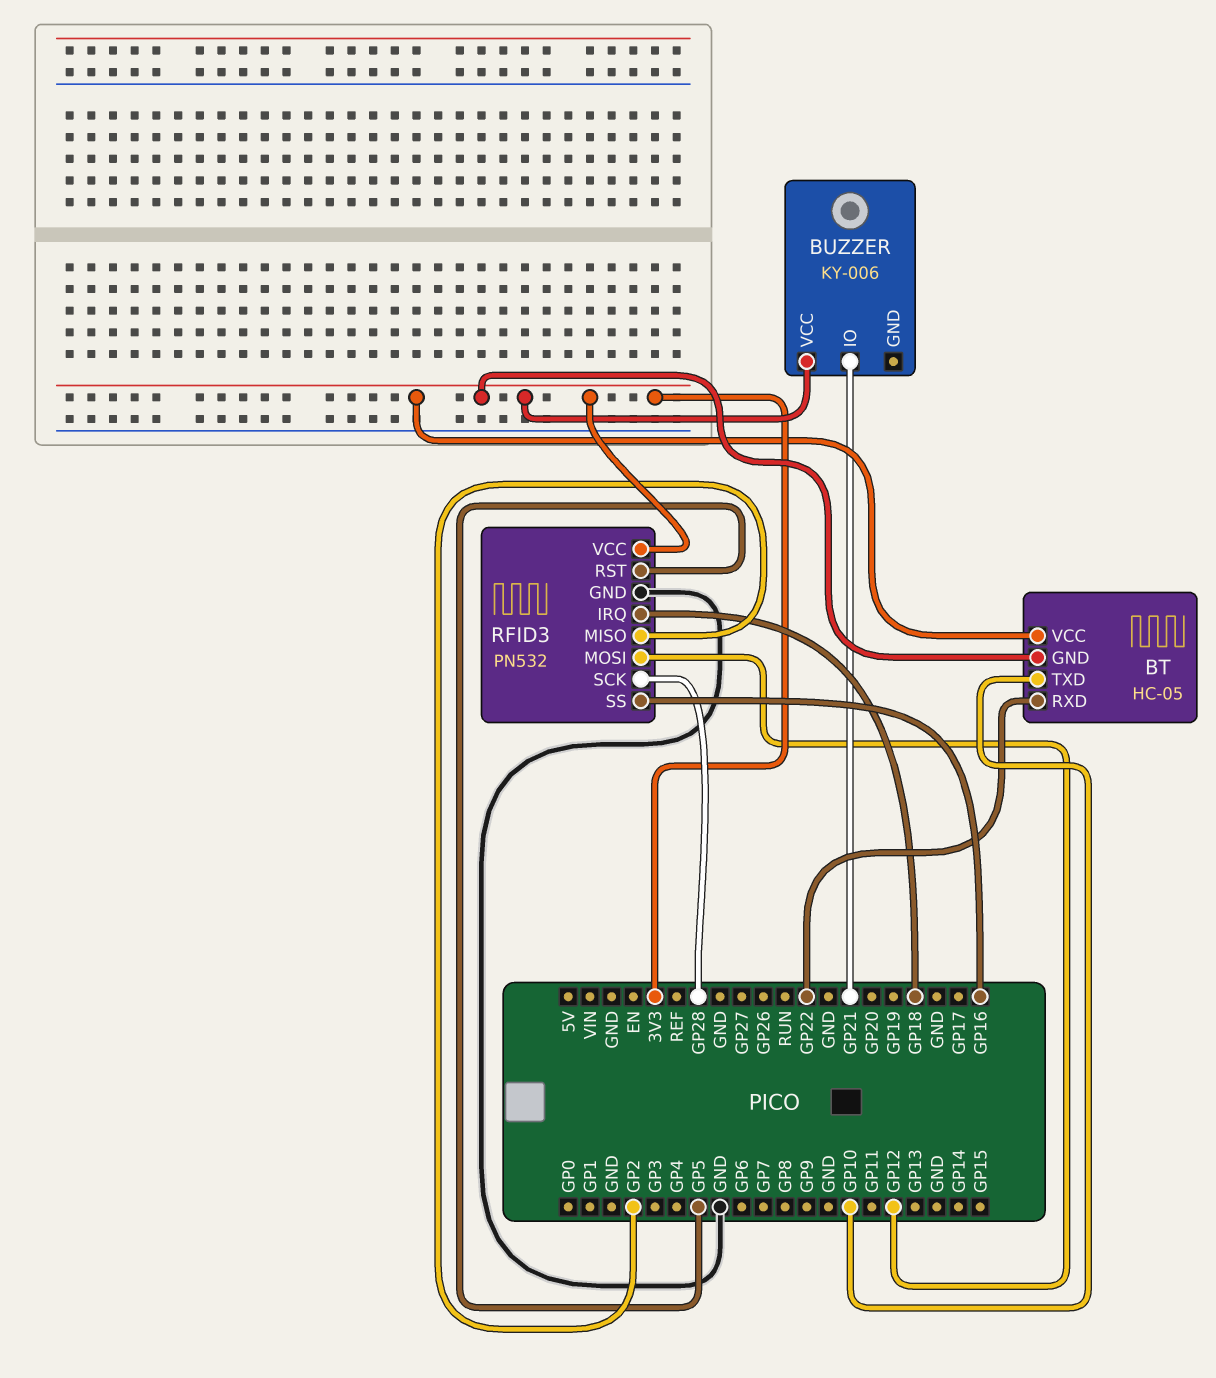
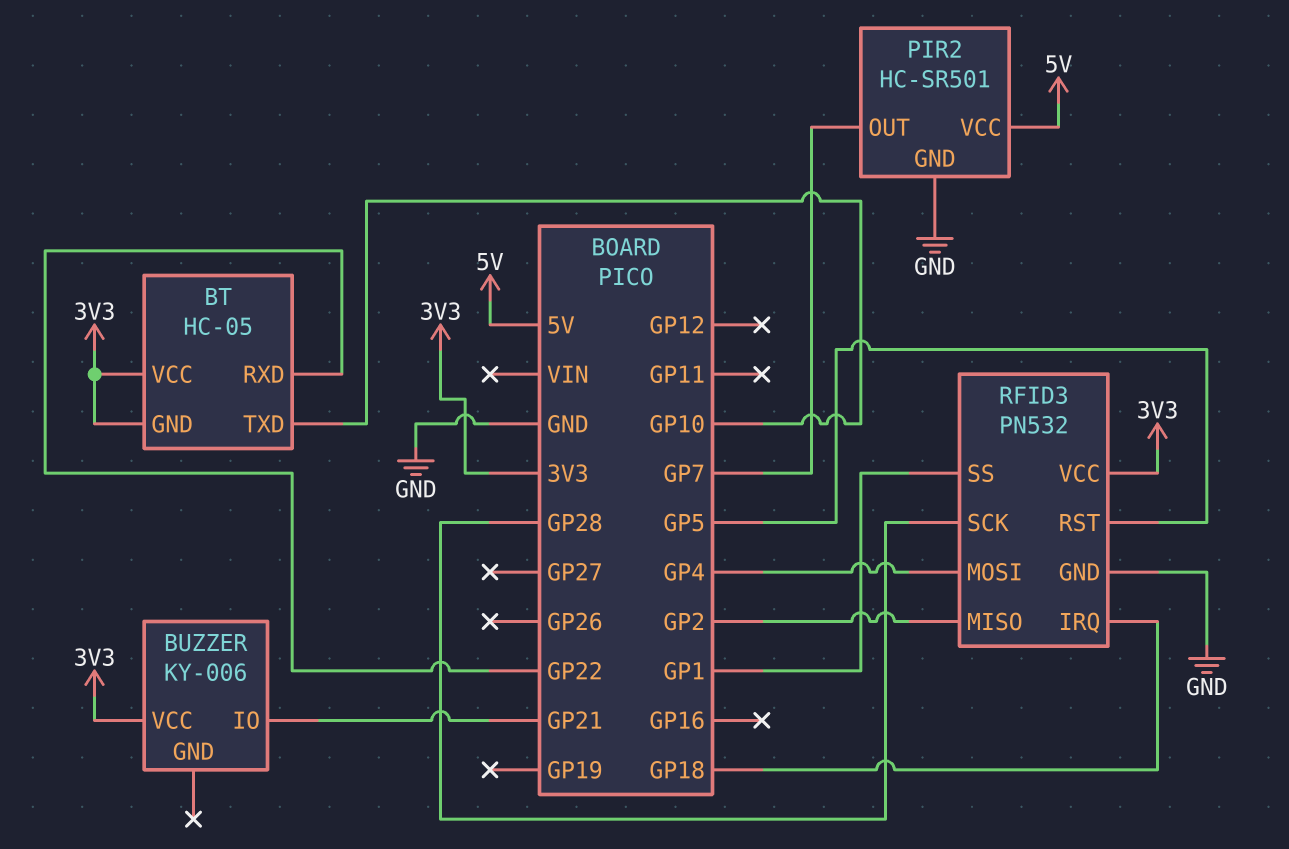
PIR2: none -> HC-SR501
PIR2 pin GND: none -> GND
PIR2 pin OUT: none -> GP7
PIR2 pin VCC: none -> 5V
RFID3 pin MOSI: GP12 -> GP4
RFID3 pin SS: GP16 -> GP1

